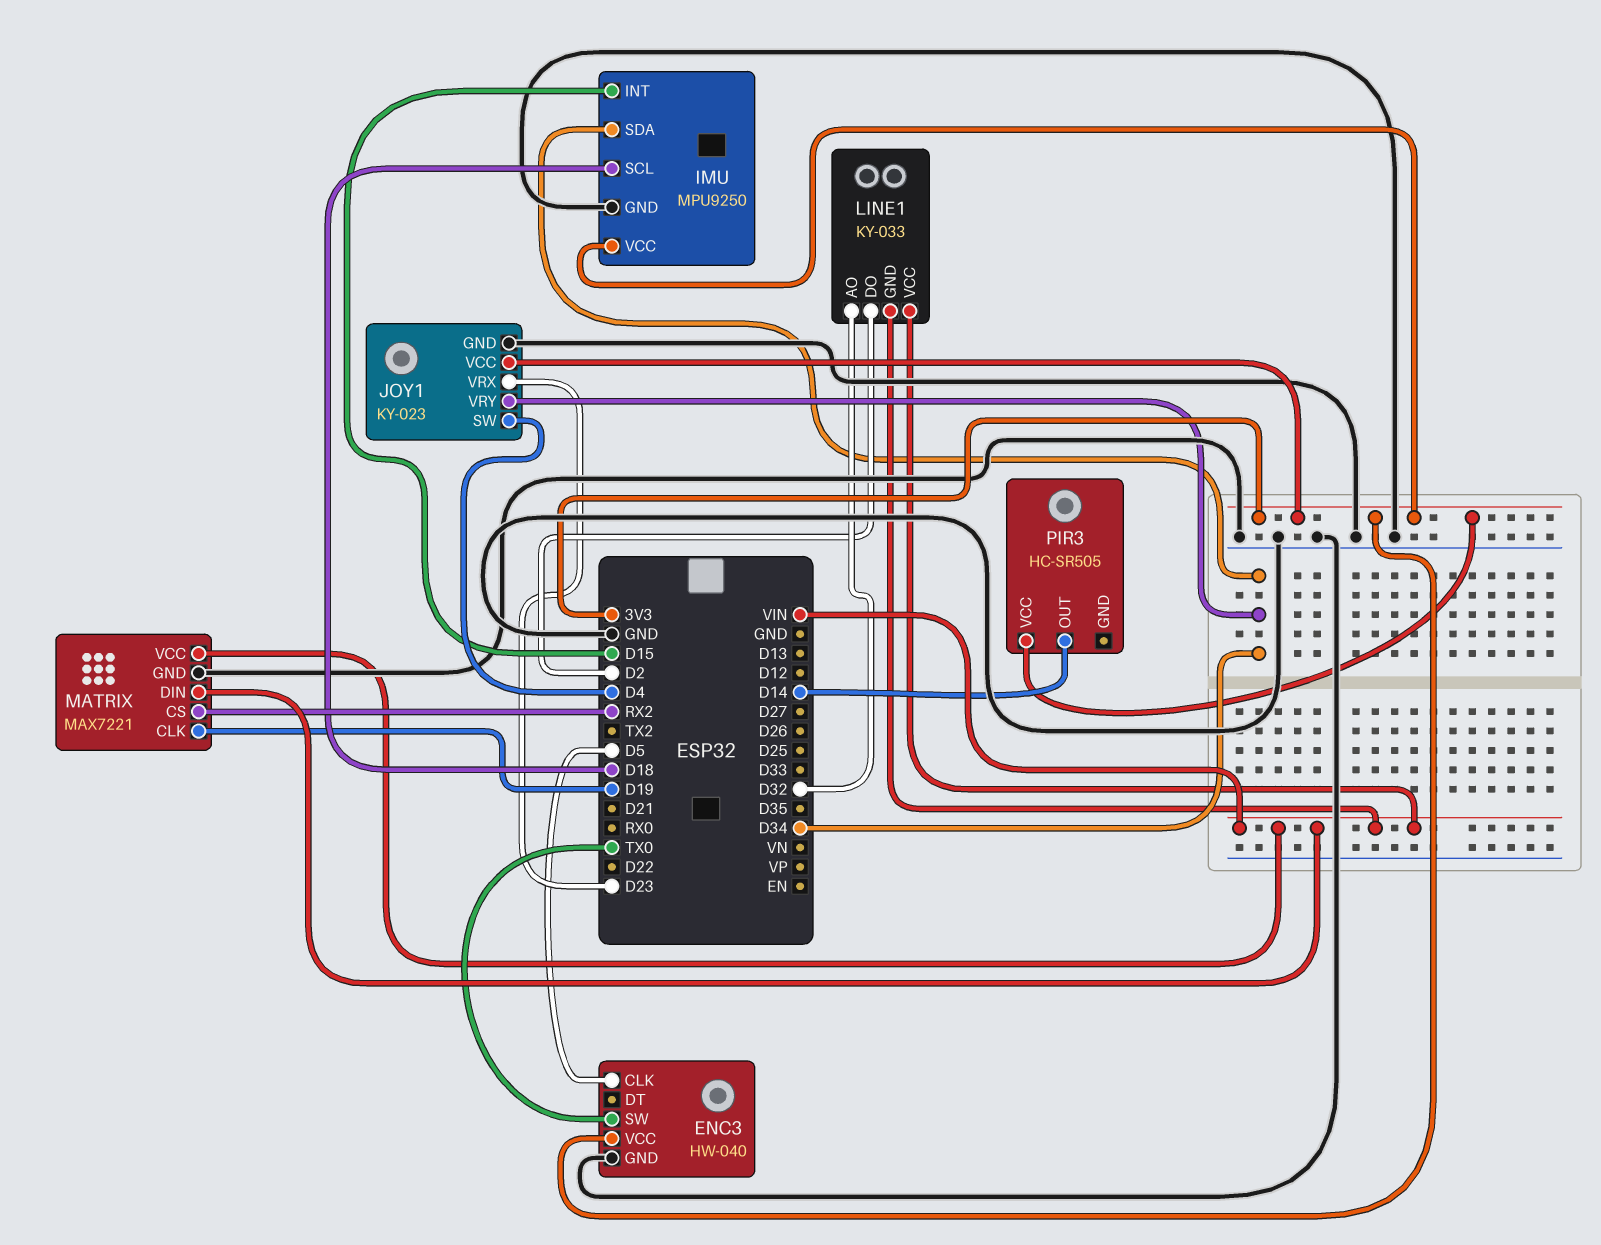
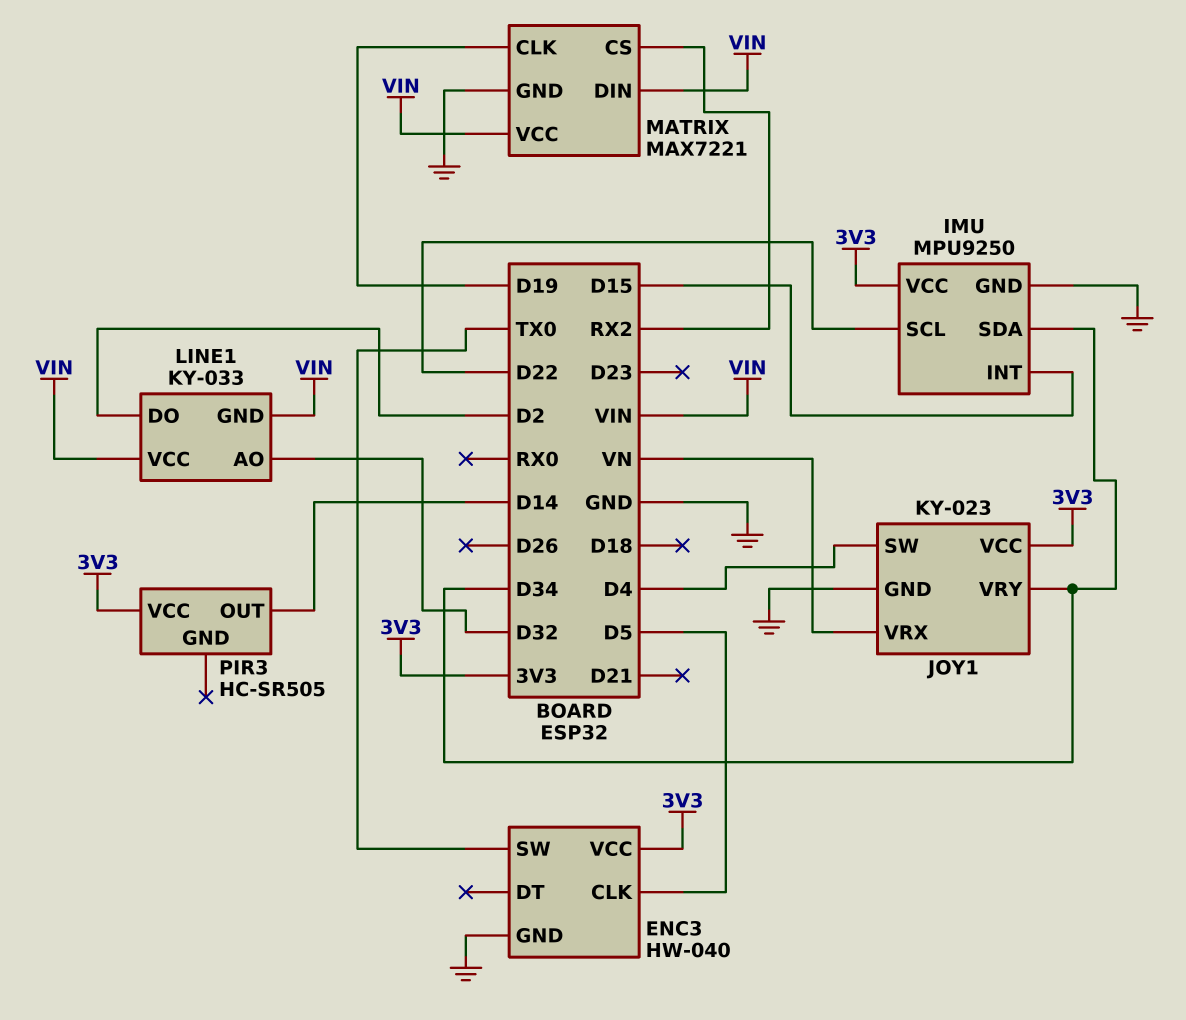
IMU pin SCL: D18 -> D22
JOY1 pin VRX: D23 -> VN

